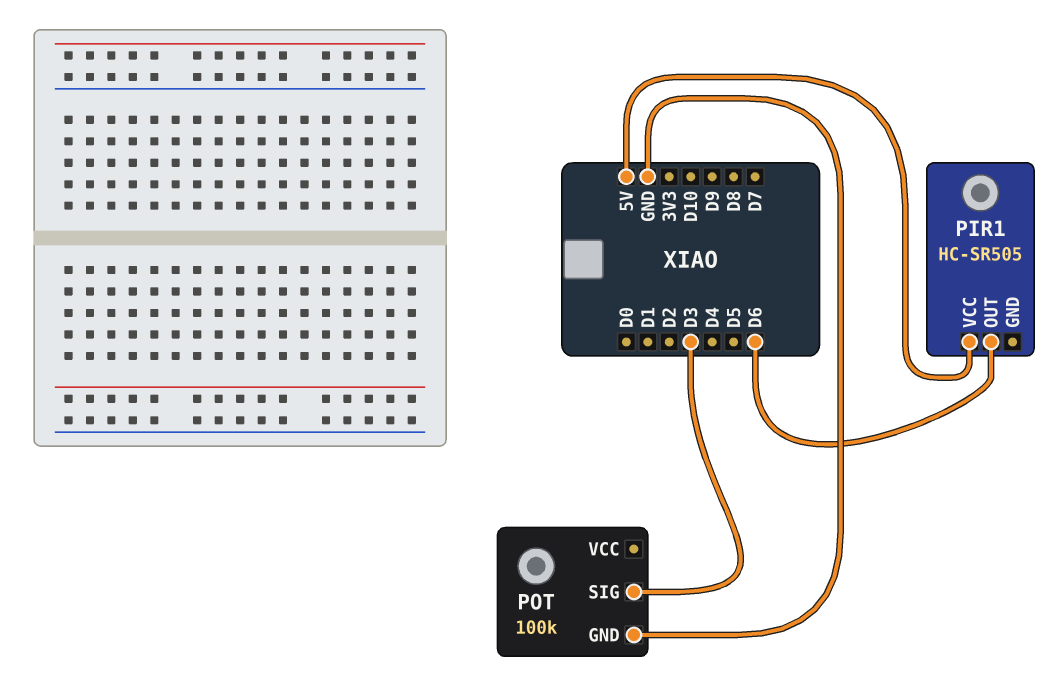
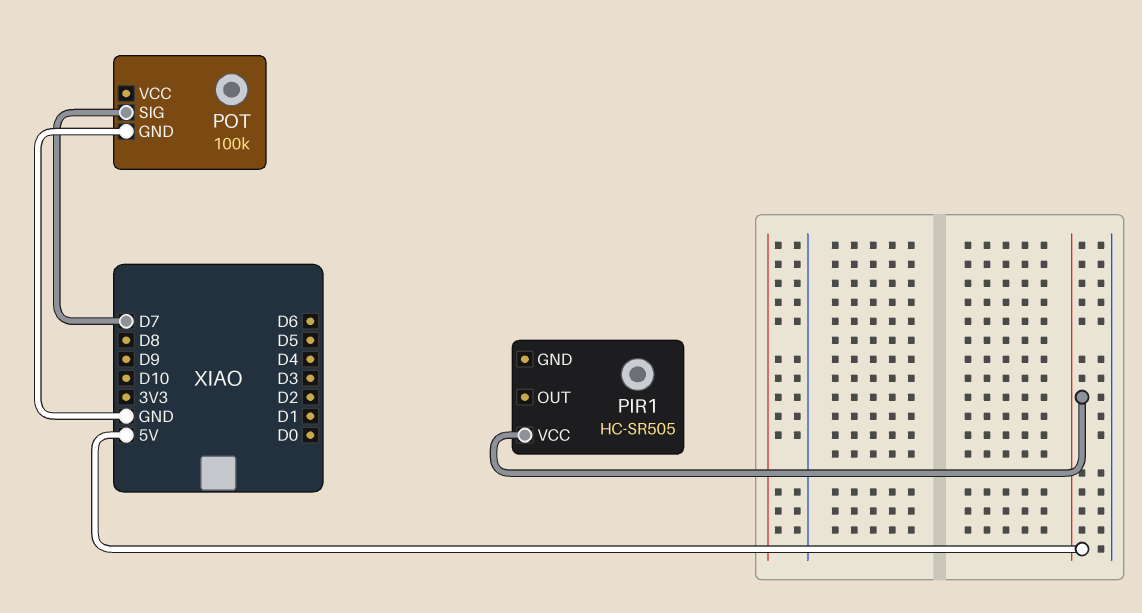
PIR1 pin OUT: D6 -> none
POT pin SIG: D3 -> D7

